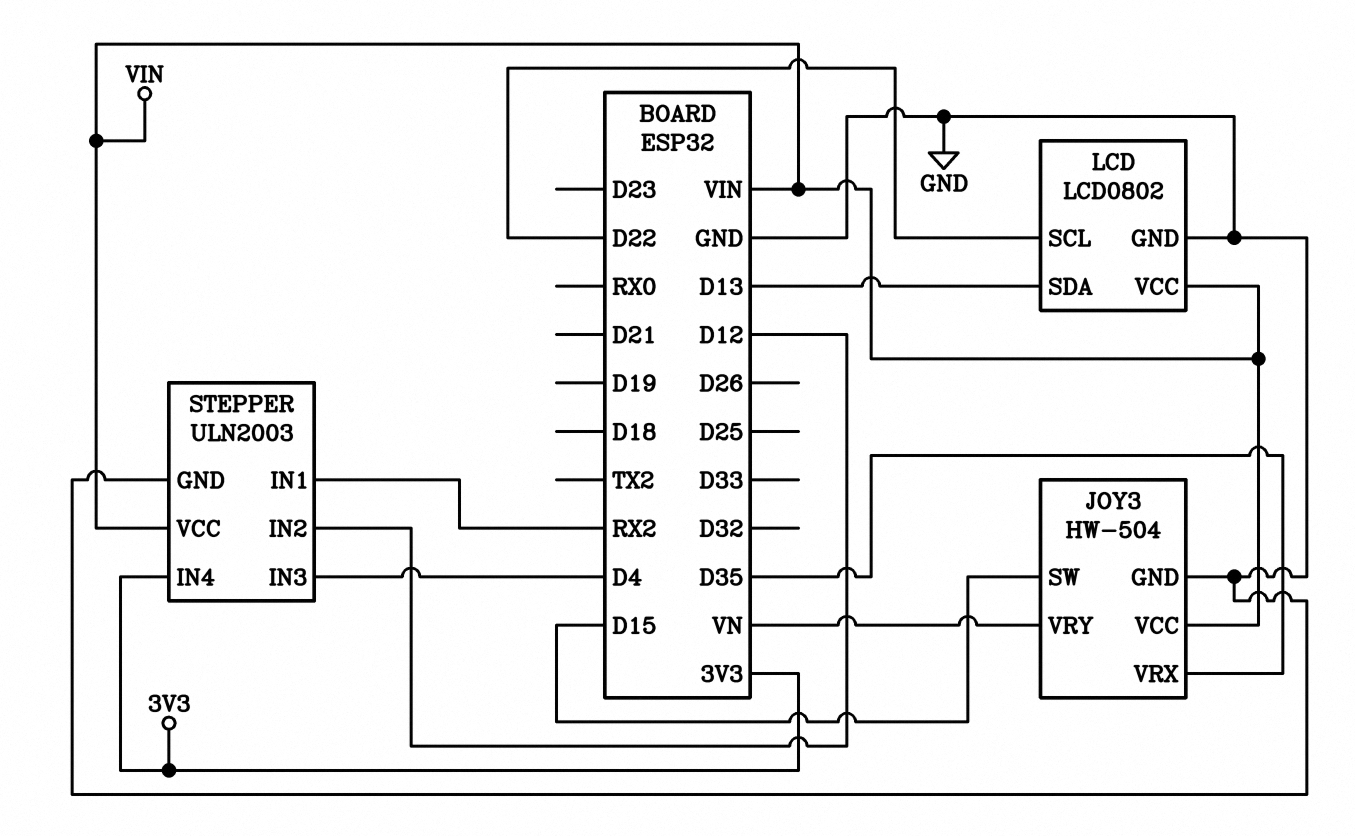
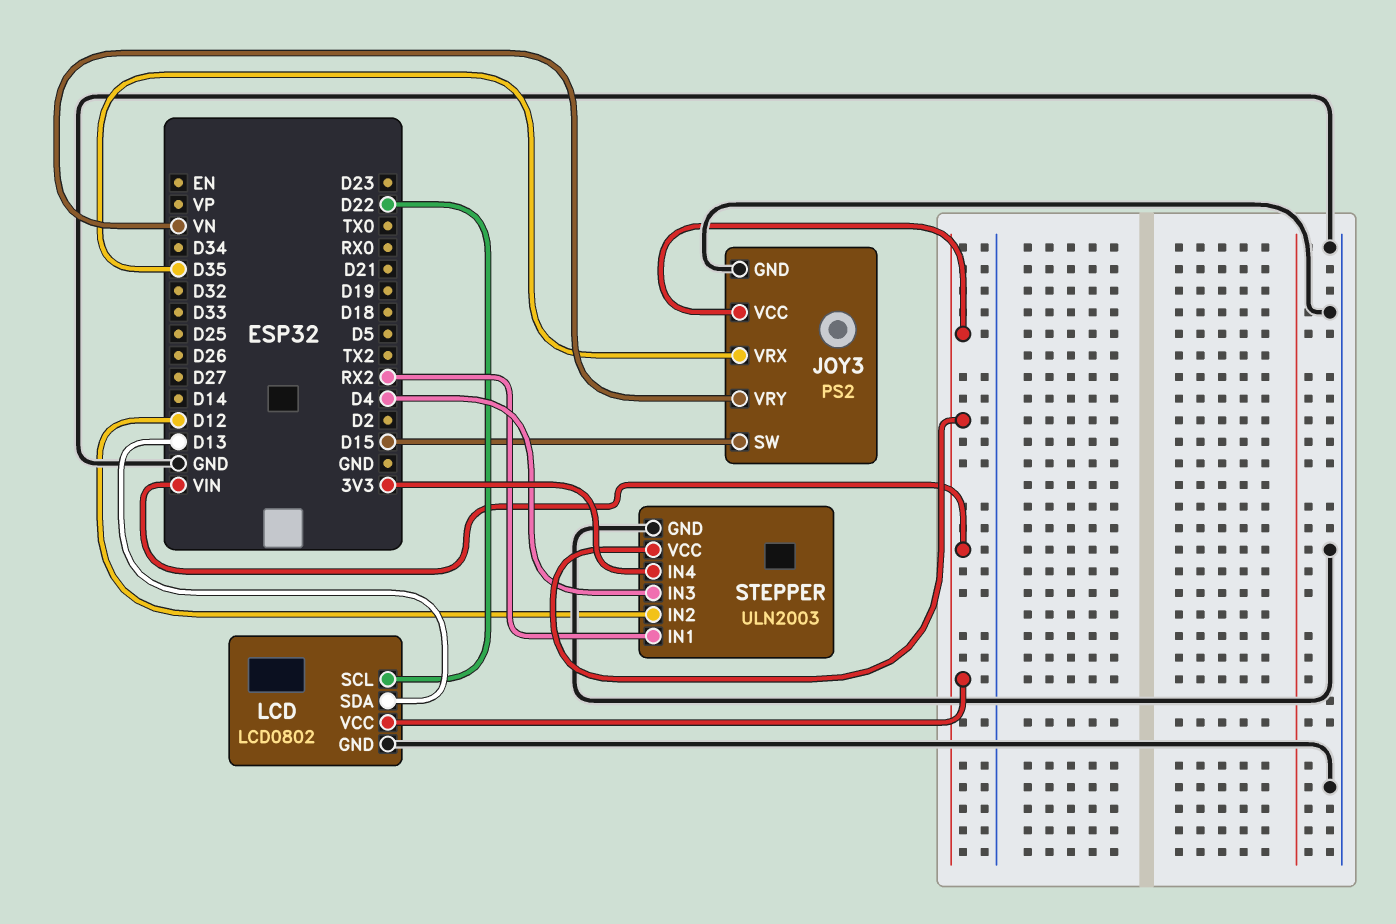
JOY3: HW-504 -> PS2

